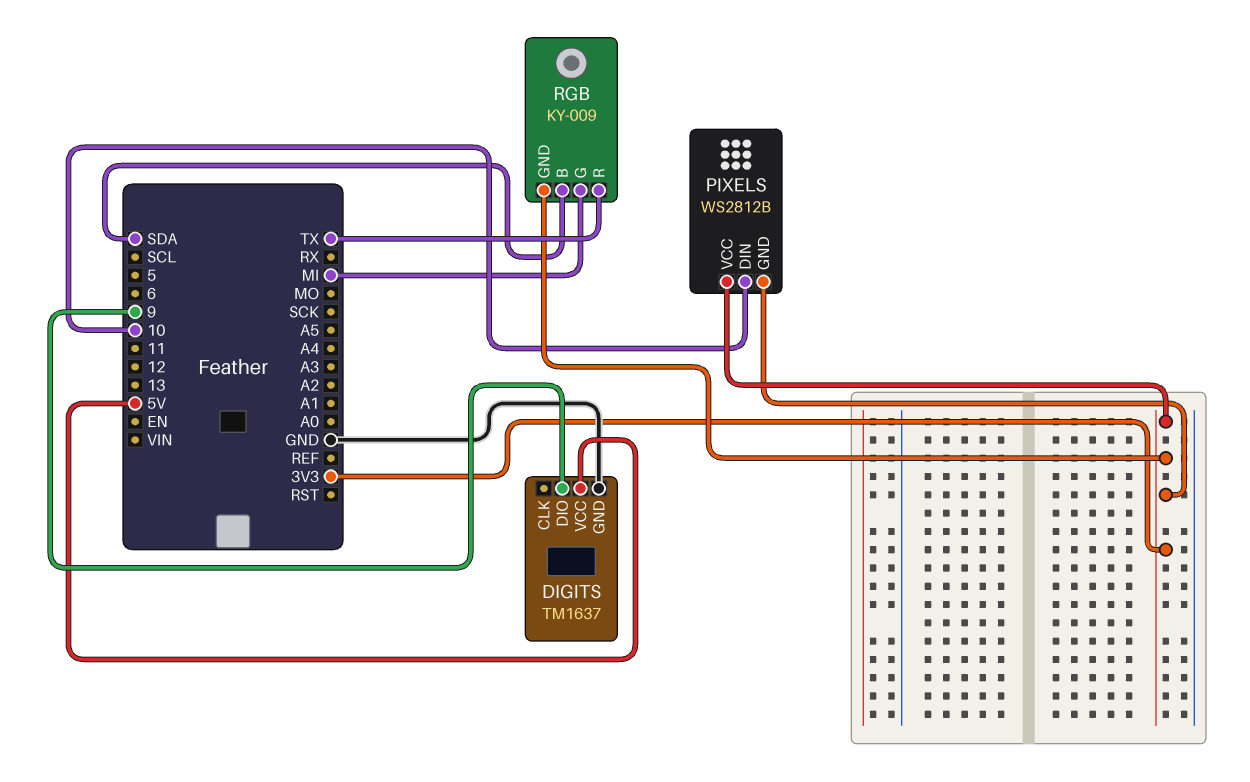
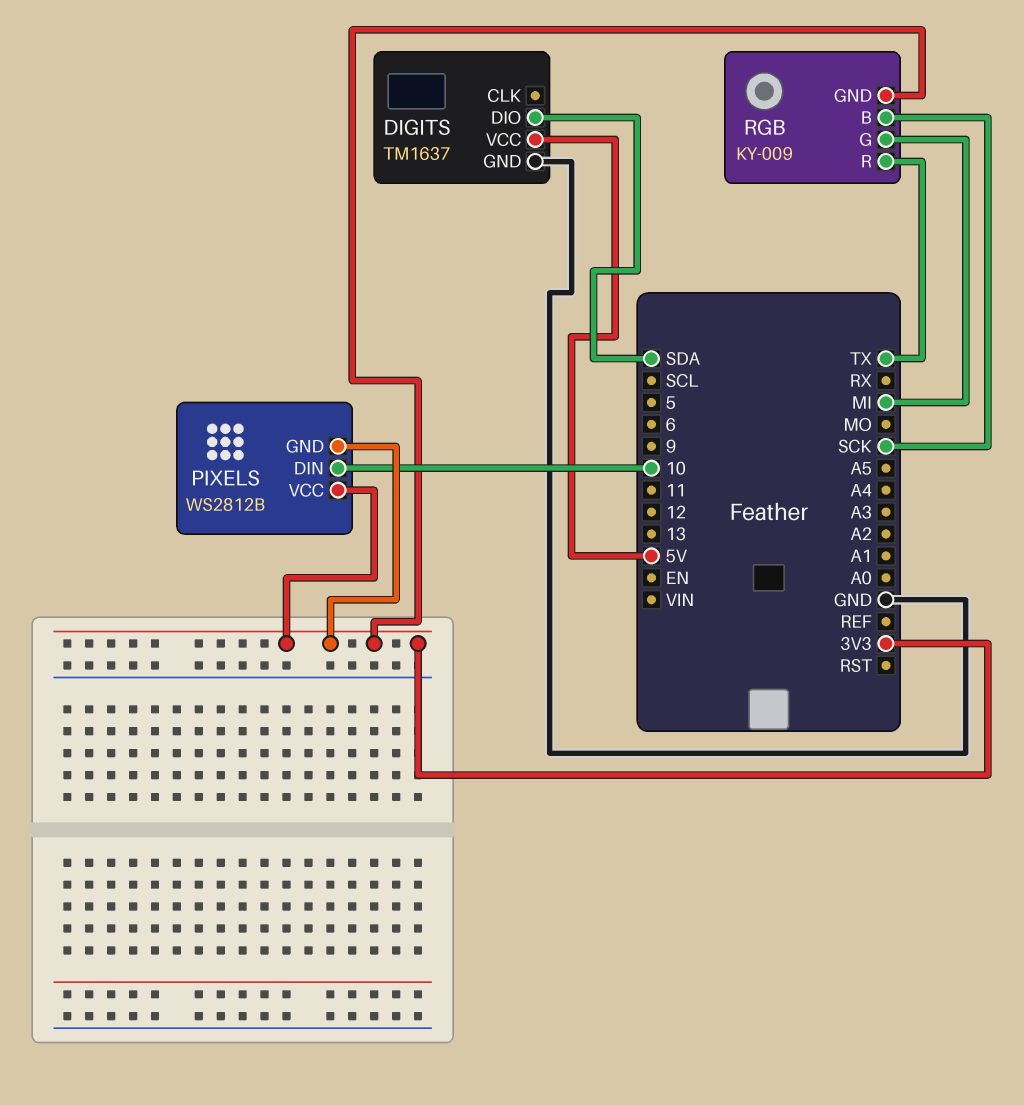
DIGITS pin DIO: 9 -> SDA
RGB pin B: SDA -> SCK

